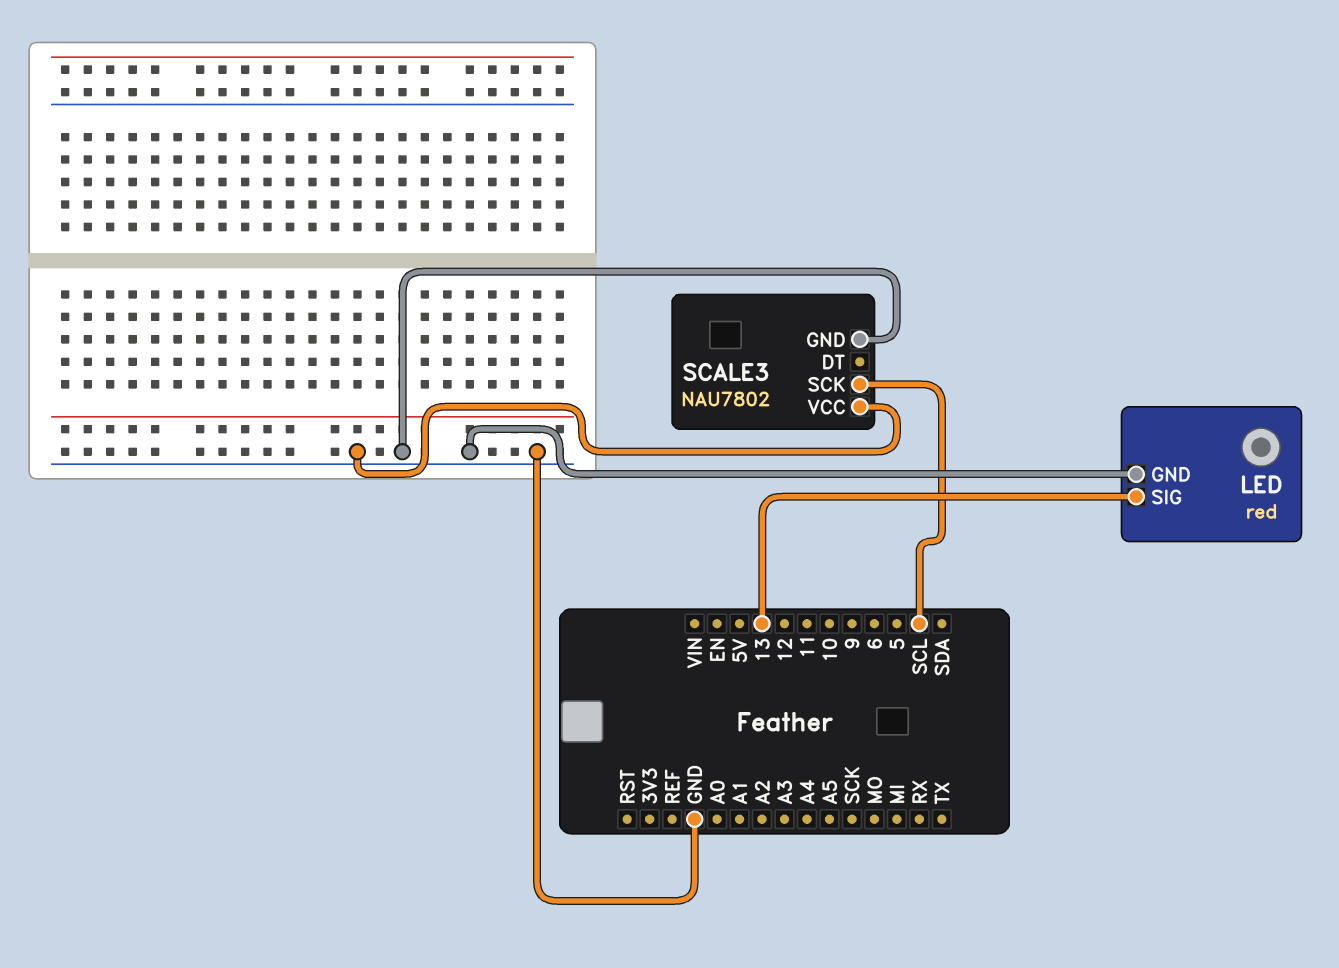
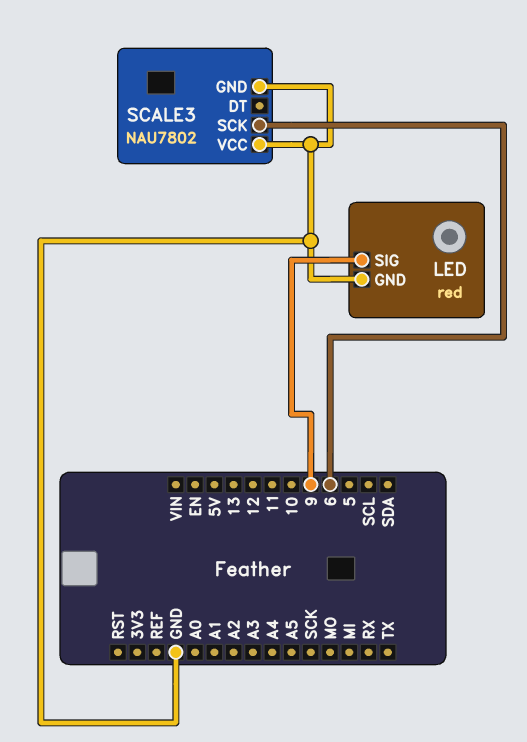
LED pin SIG: 13 -> 9
SCALE3 pin SCK: SCL -> 6

